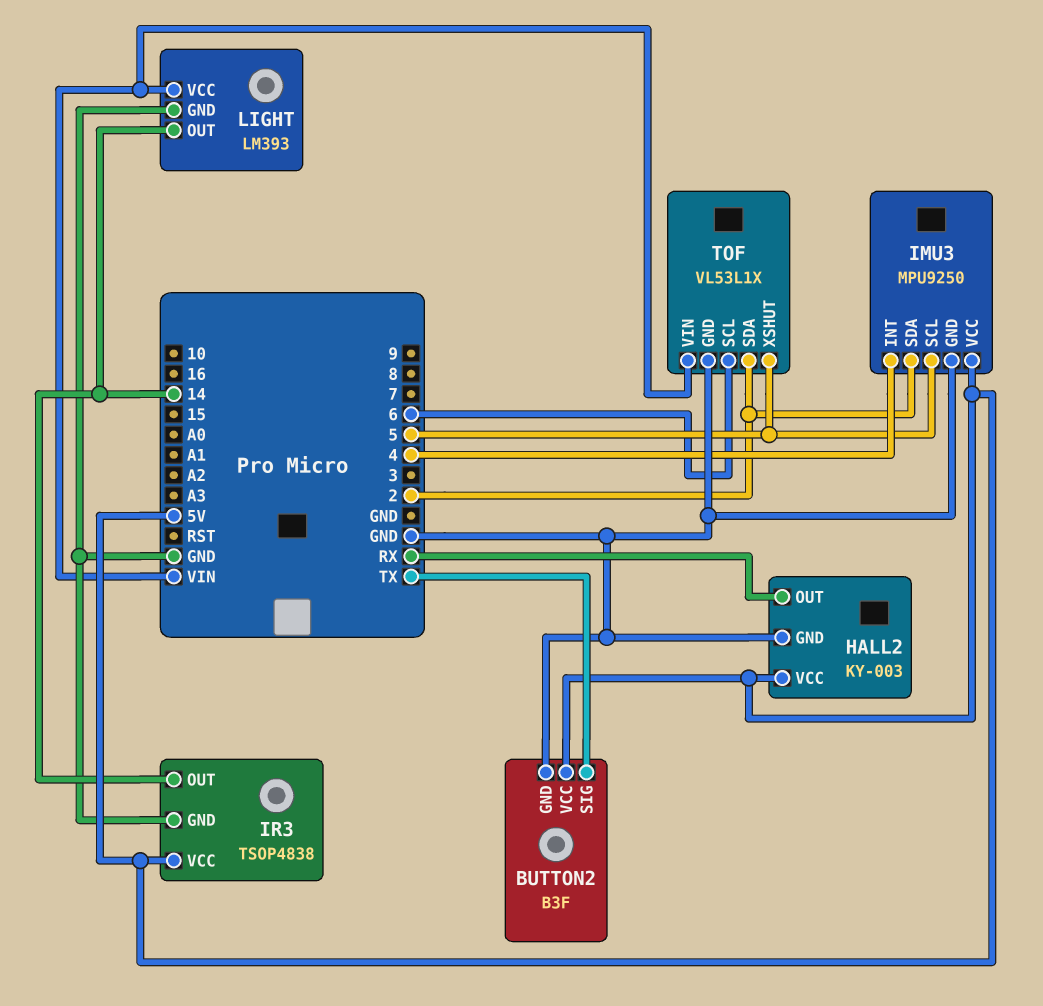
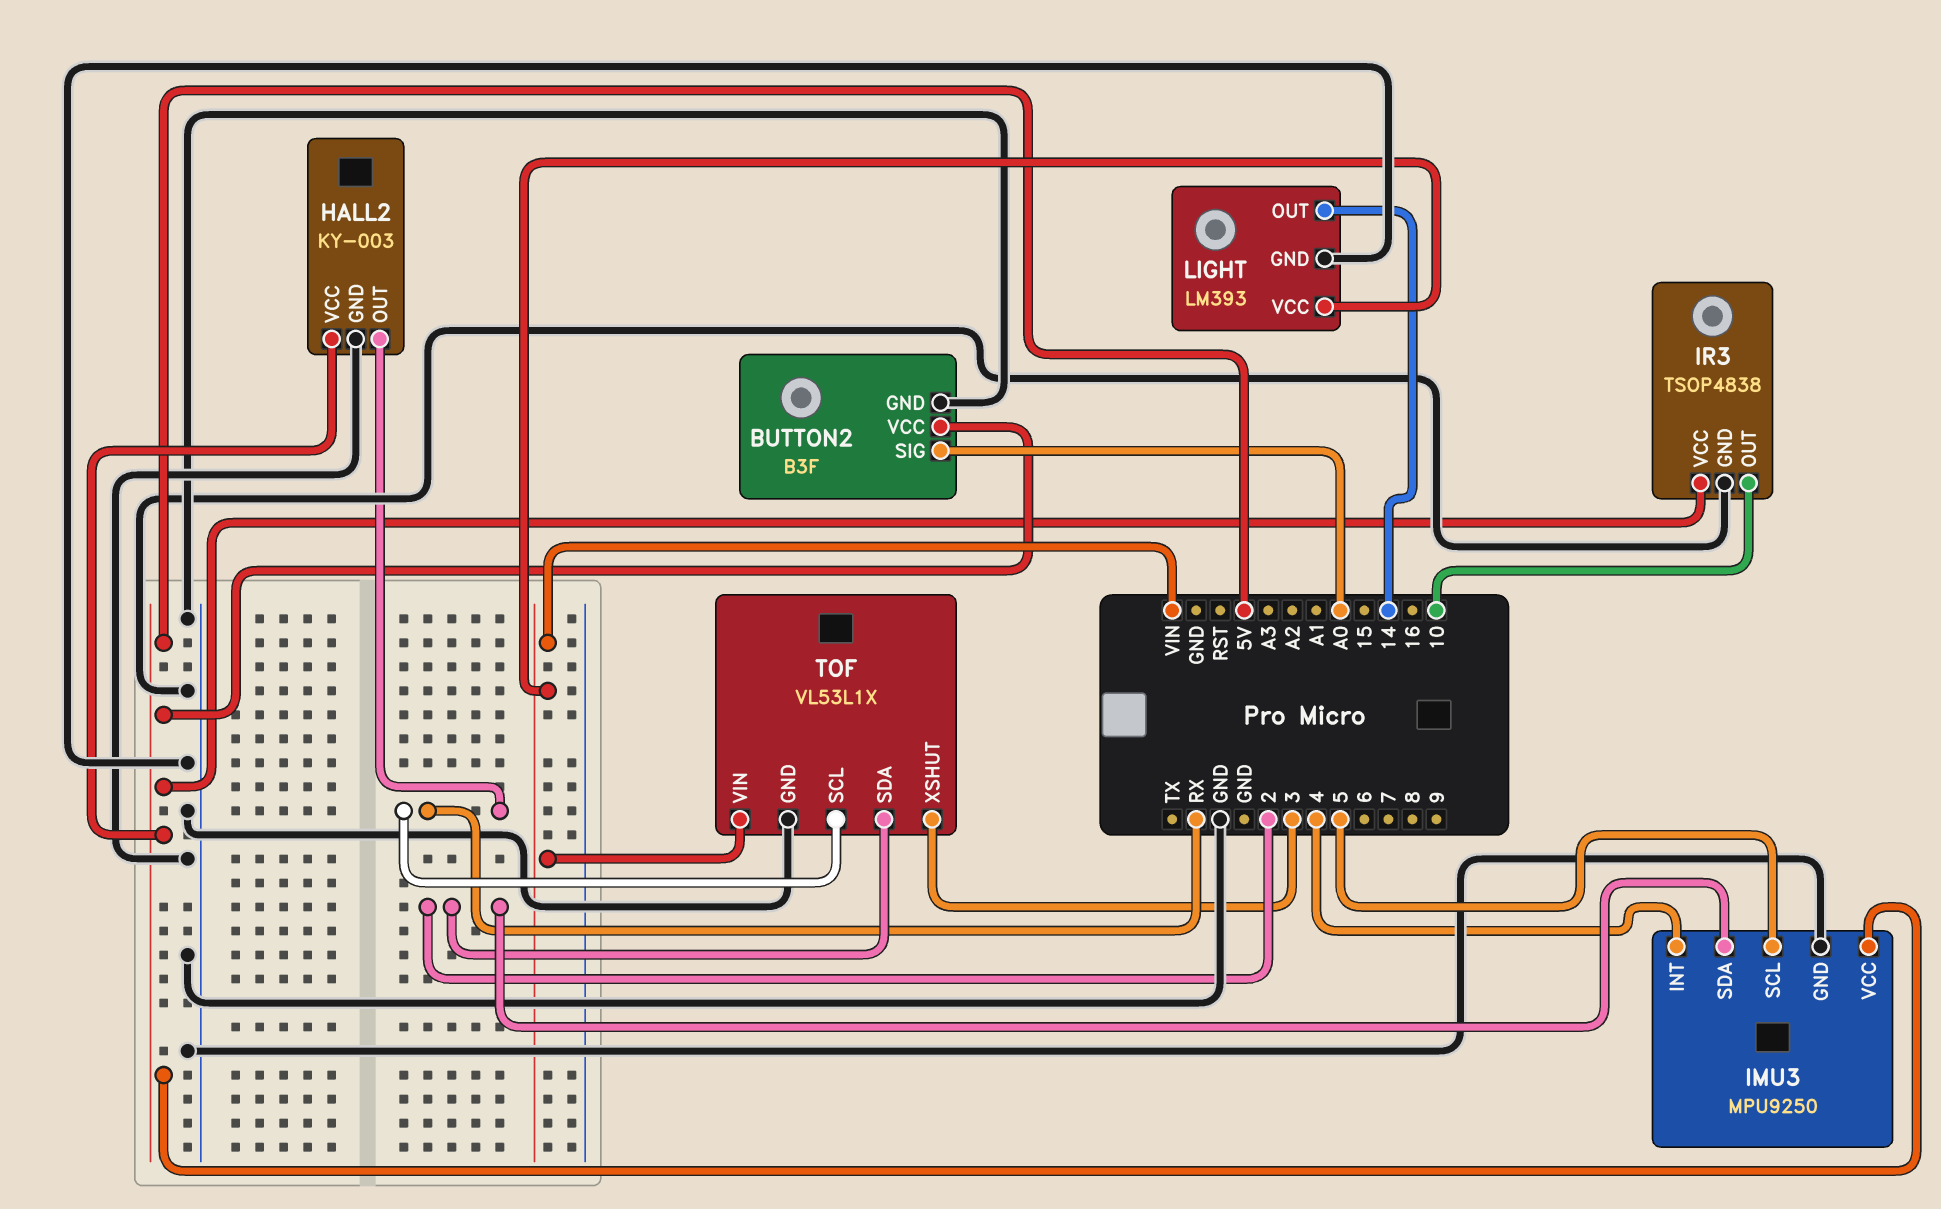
BUTTON2 pin SIG: TX -> A0
IR3 pin OUT: 14 -> 10
TOF pin SCL: 6 -> RX
TOF pin XSHUT: 5 -> 3

